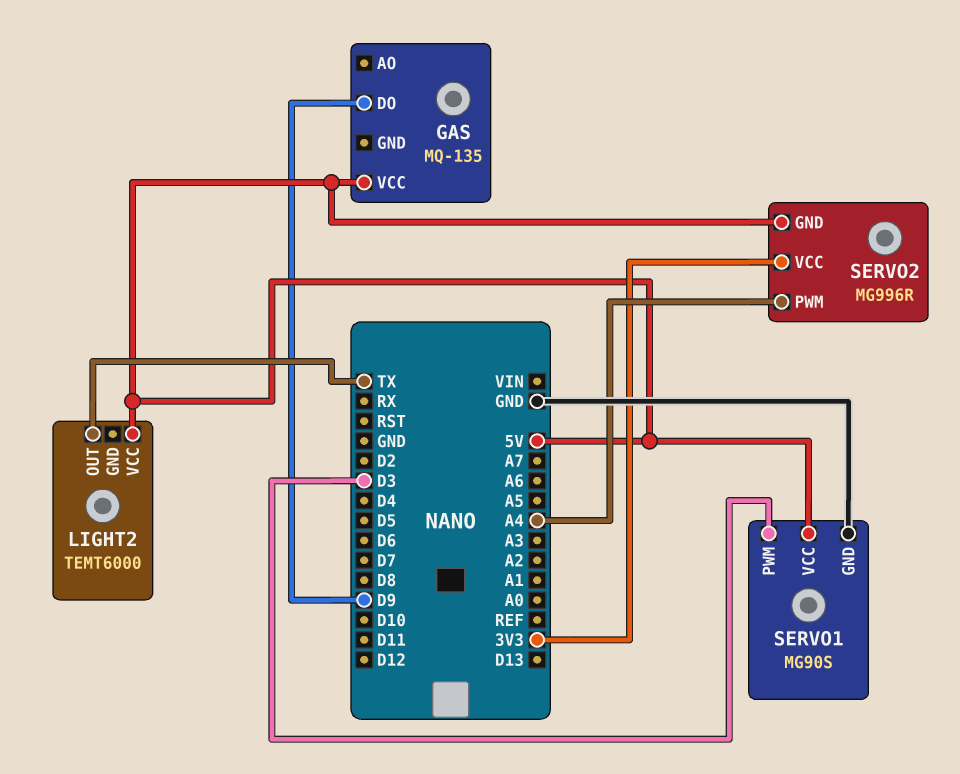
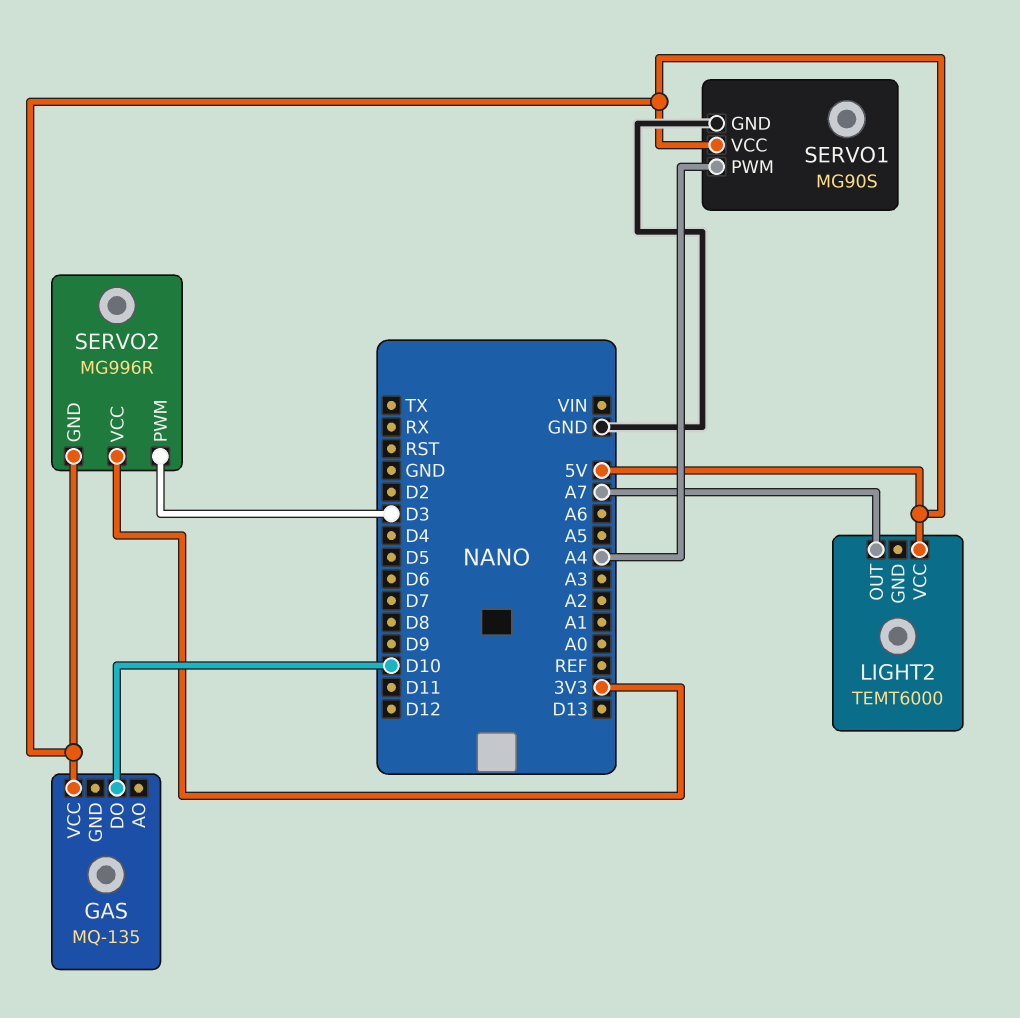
GAS pin DO: D9 -> D10
LIGHT2 pin OUT: TX -> A7
SERVO1 pin PWM: D3 -> A4
SERVO2 pin PWM: A4 -> D3

